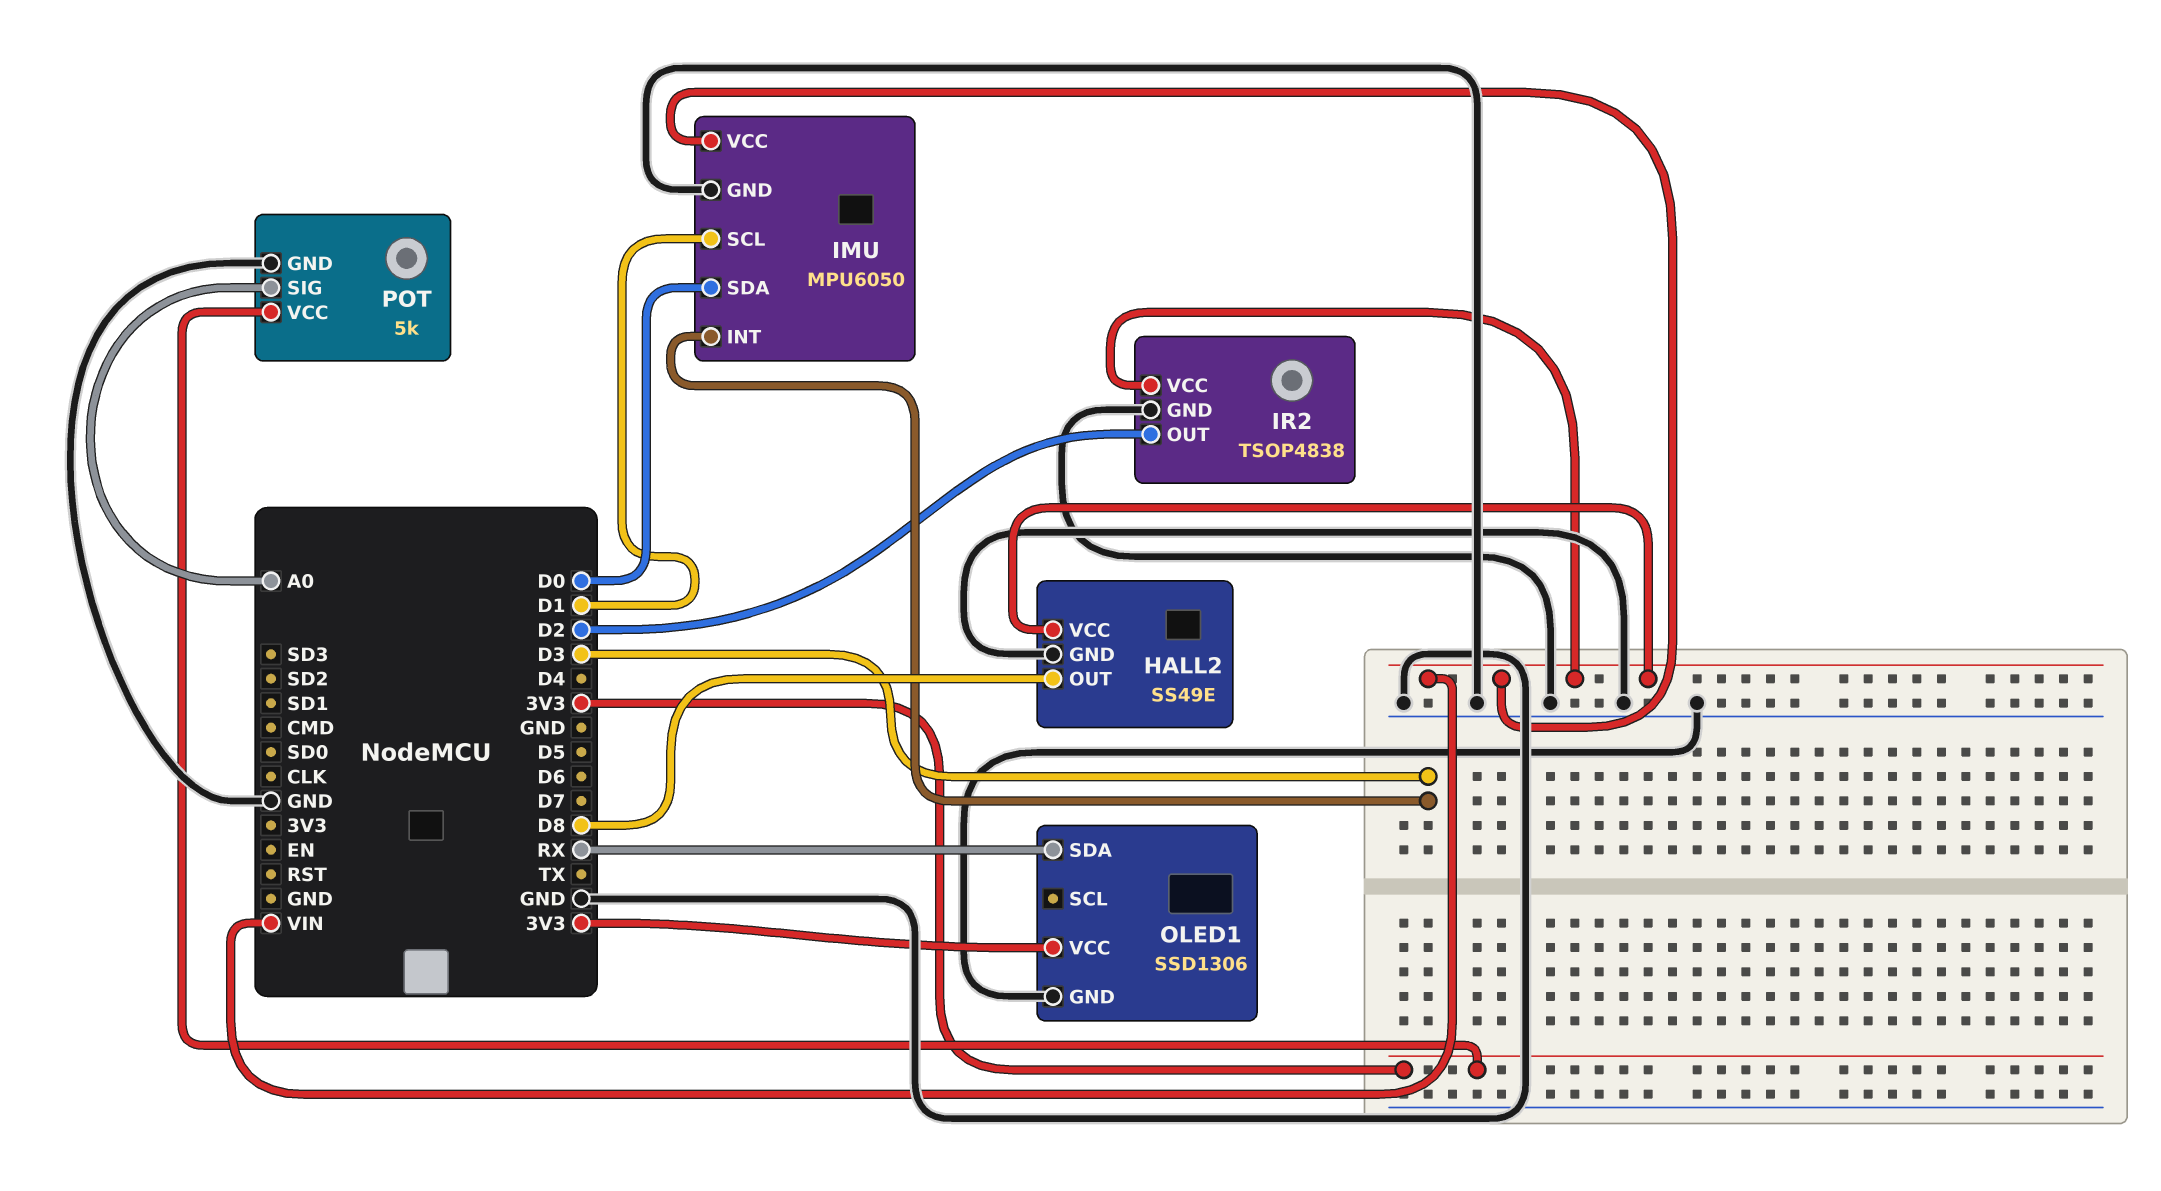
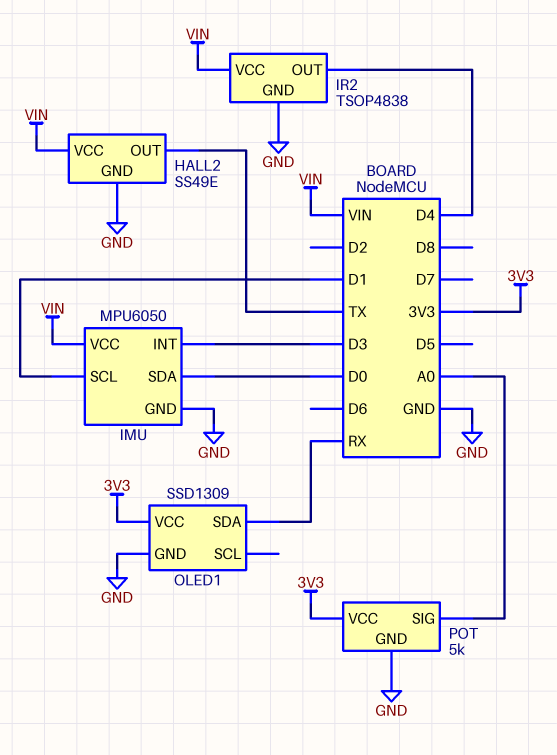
HALL2 pin OUT: D8 -> TX
IR2 pin OUT: D2 -> D4
OLED1: SSD1306 -> SSD1309

